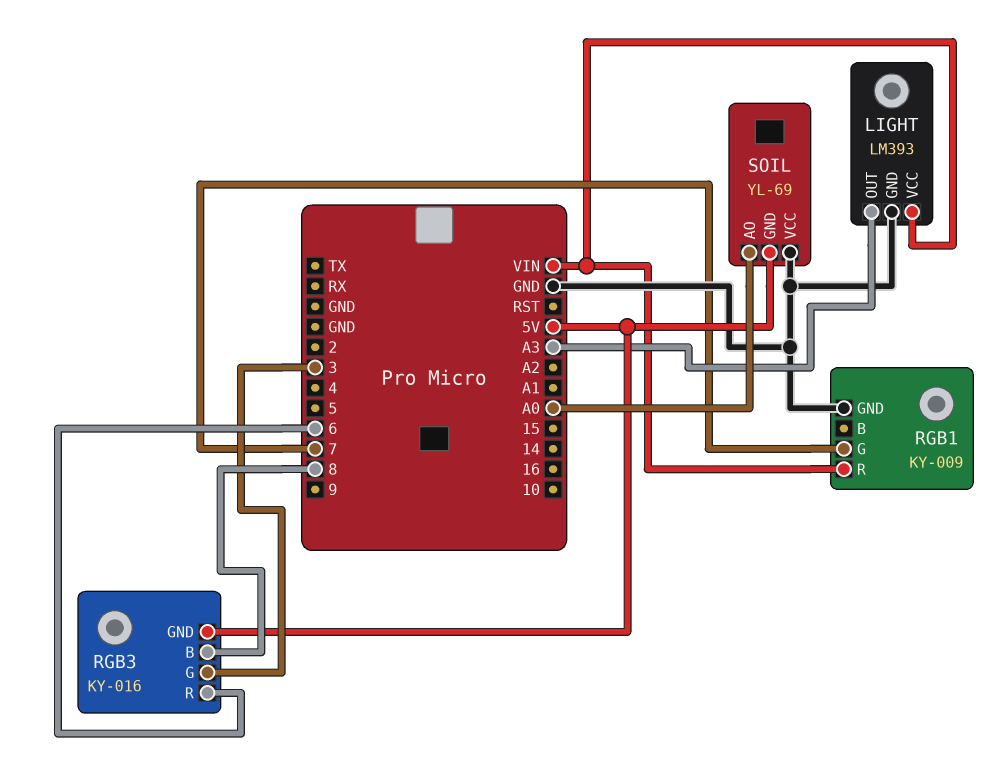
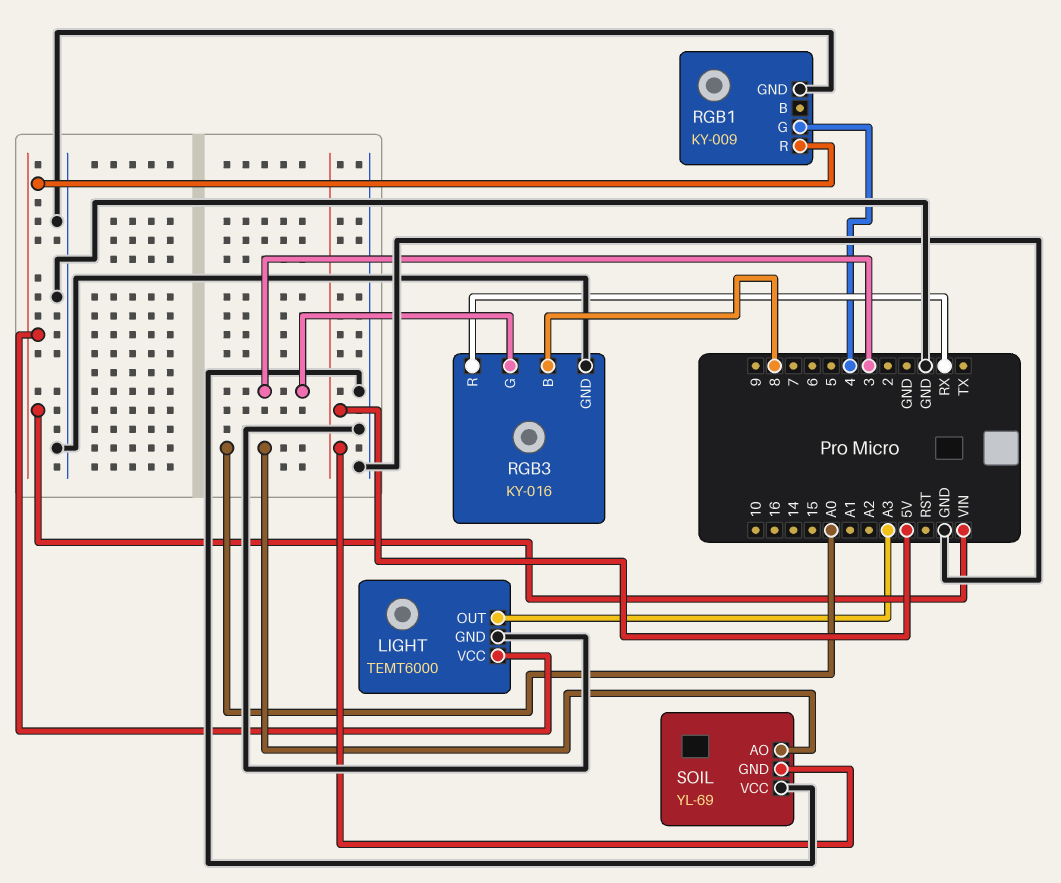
LIGHT: LM393 -> TEMT6000
RGB1 pin G: 7 -> 4
RGB3 pin GND: 5V -> GND
RGB3 pin R: 6 -> RX

